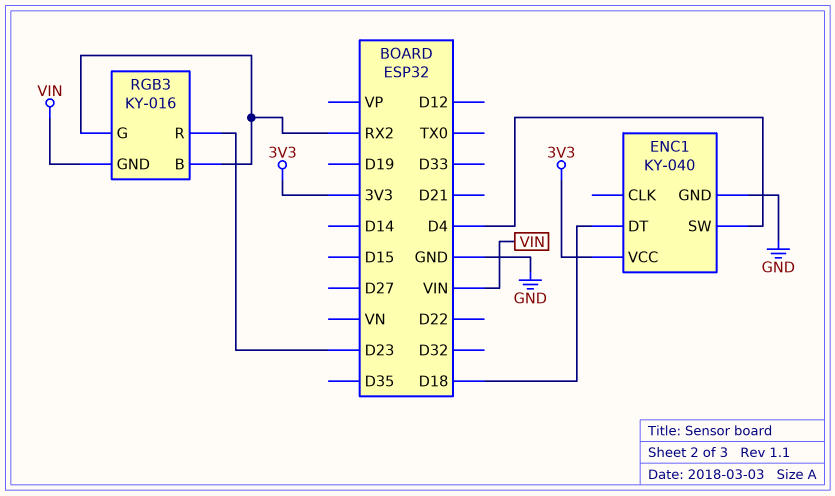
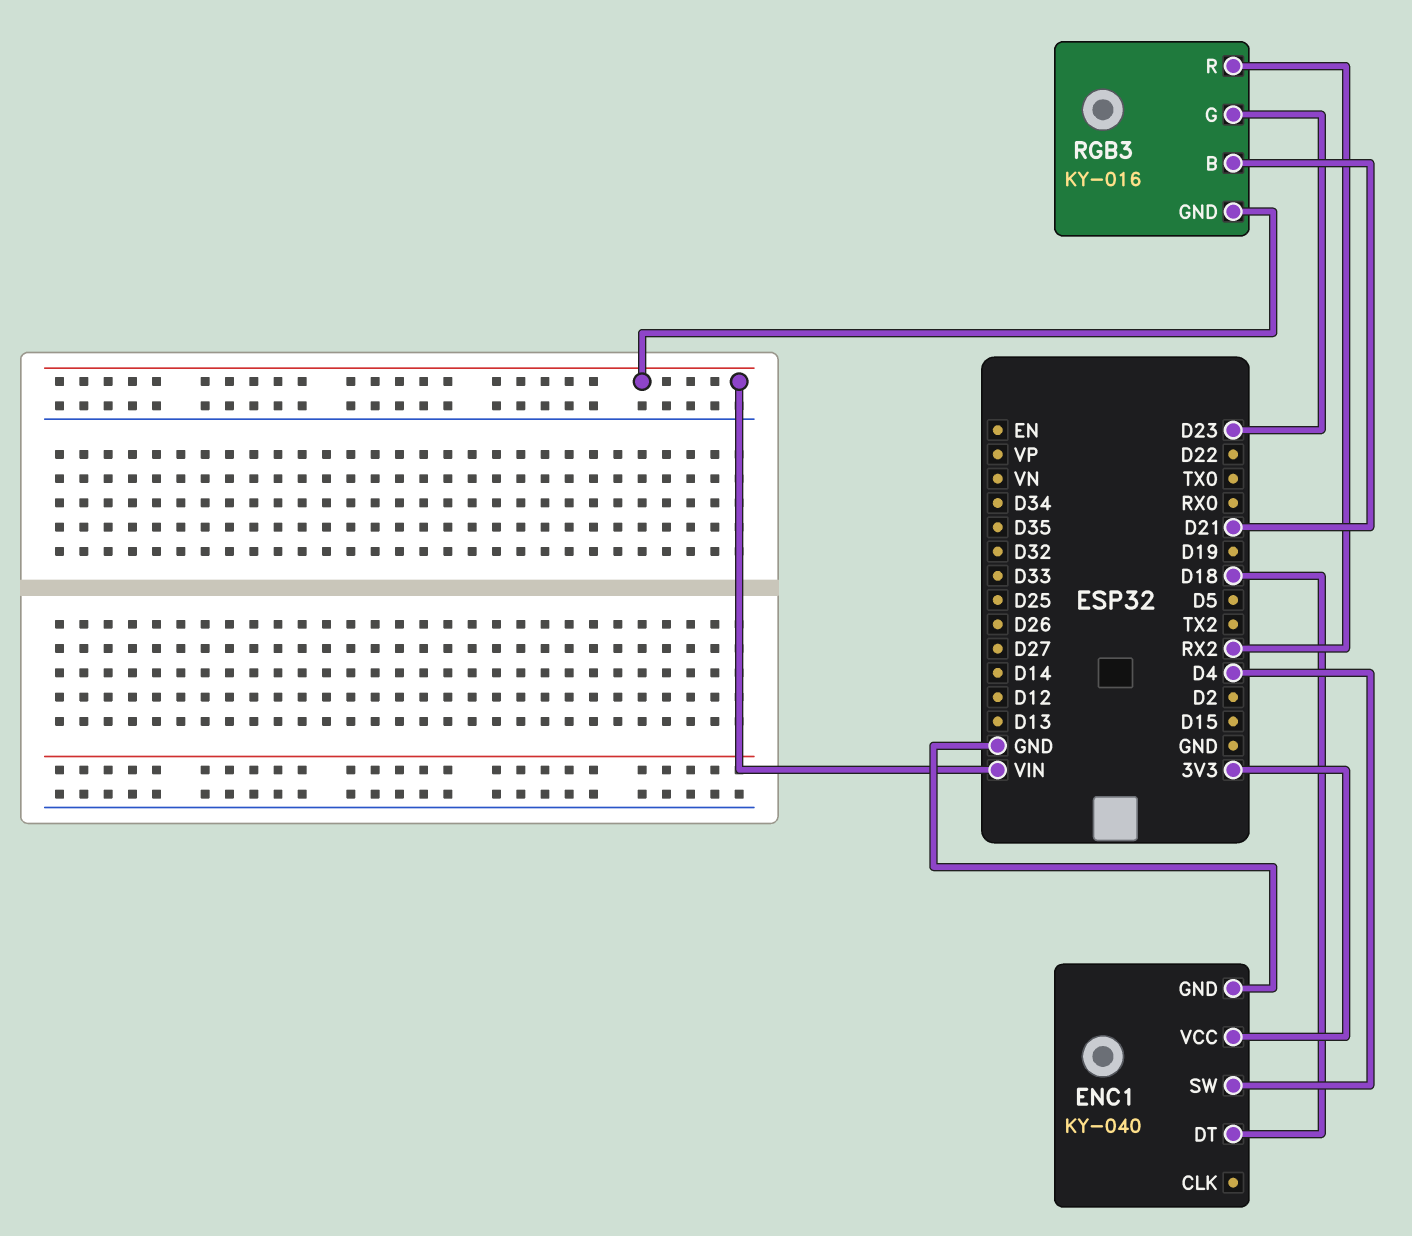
RGB3 pin B: RX2 -> D21
RGB3 pin G: RX2 -> D23
RGB3 pin R: D23 -> RX2

